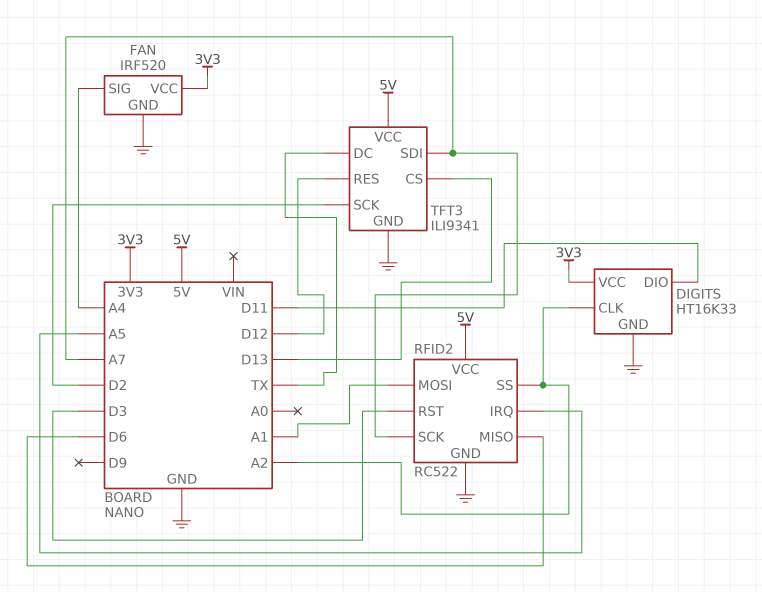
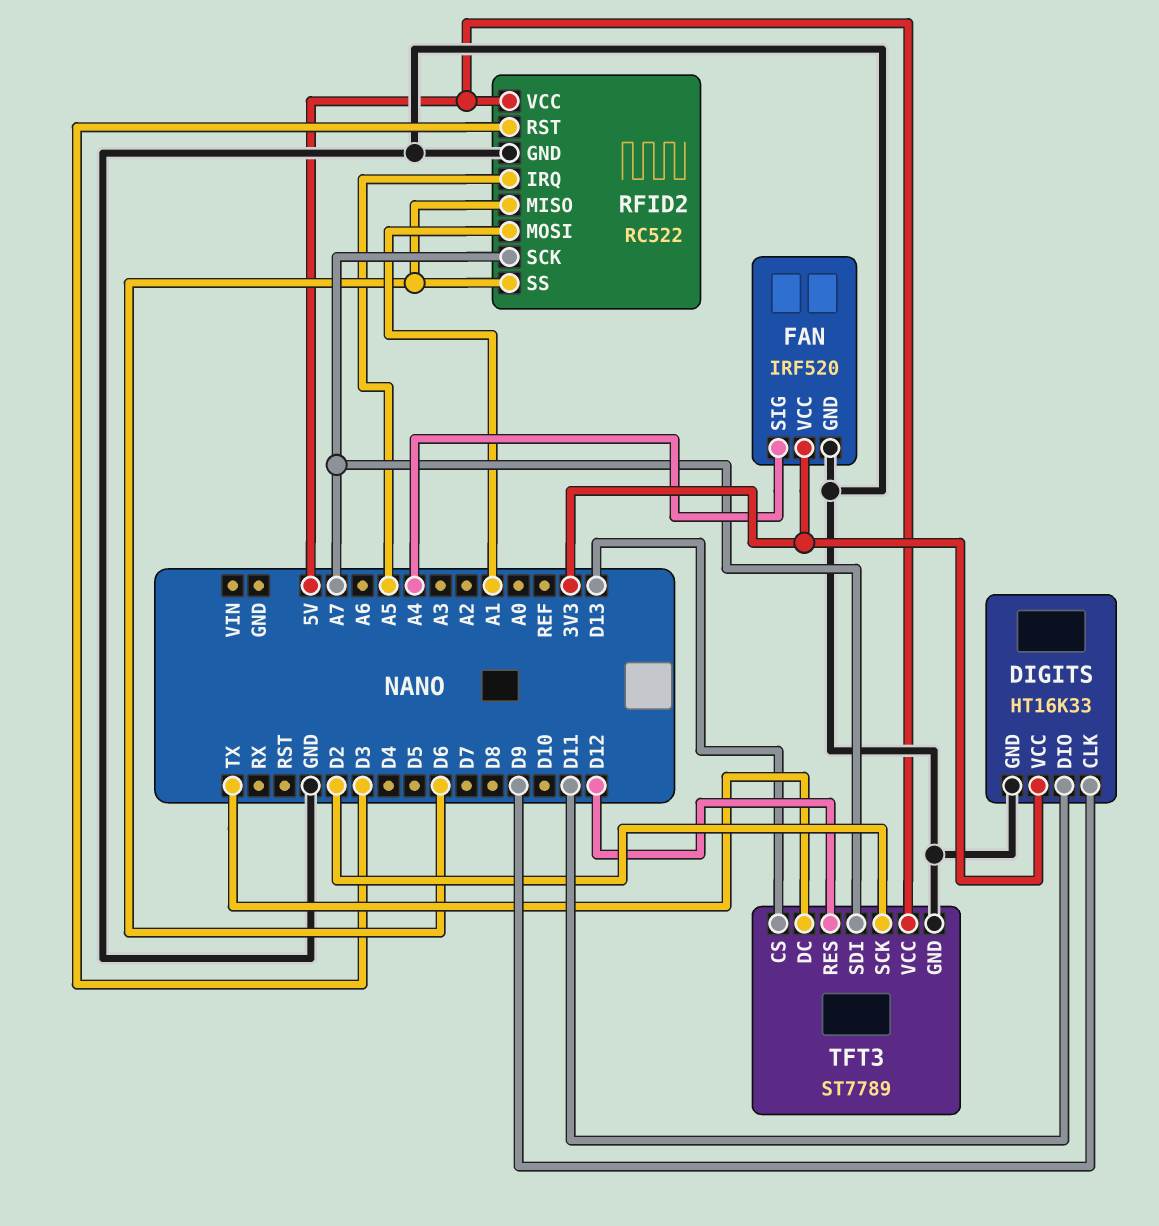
DIGITS pin CLK: A2 -> D9
RFID2 pin SS: A2 -> D6
TFT3: ILI9341 -> ST7789

